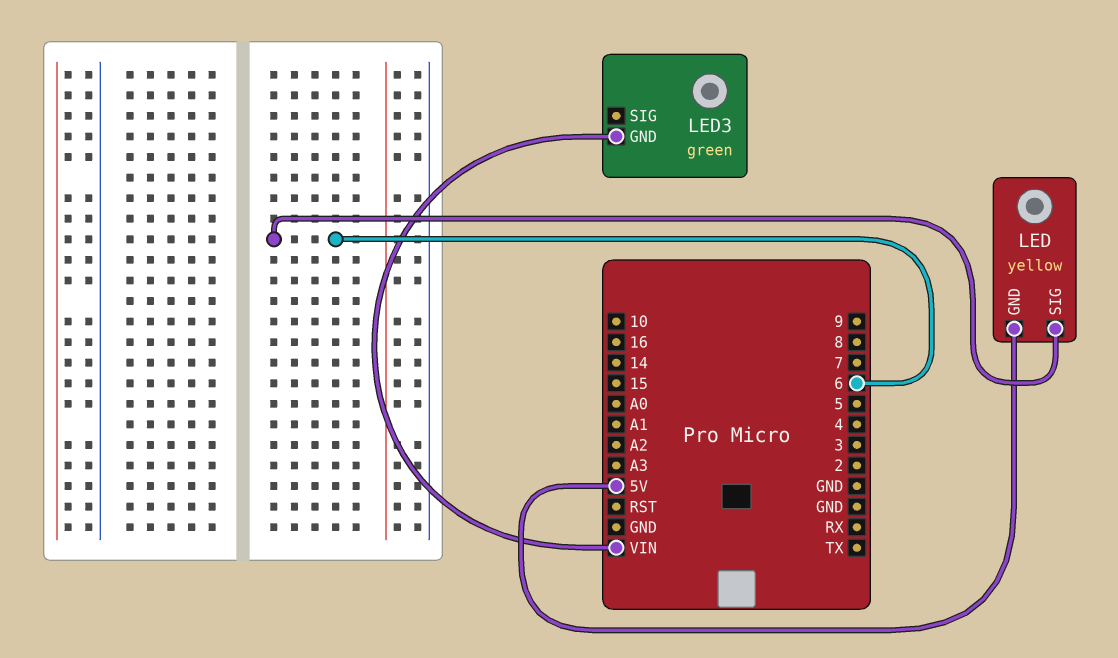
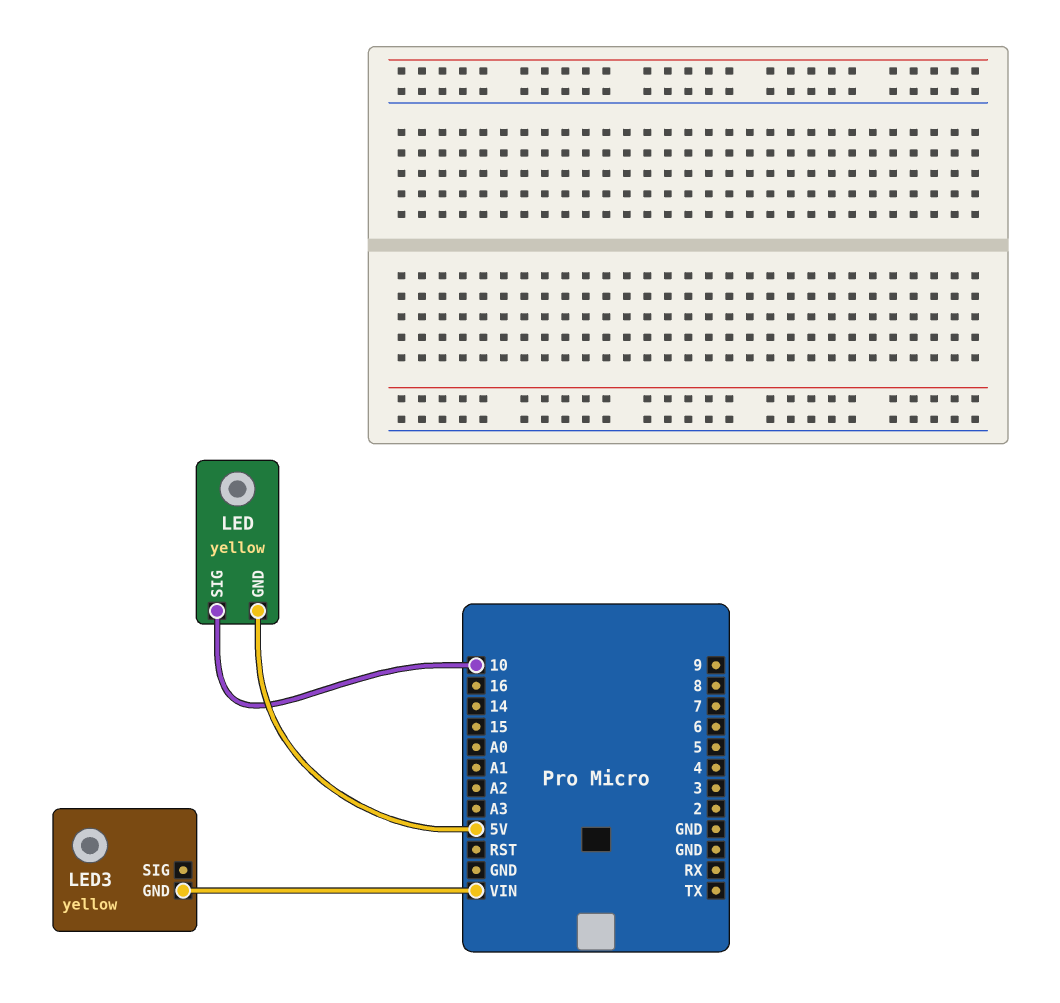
LED pin SIG: 6 -> 10
LED3: green -> yellow

